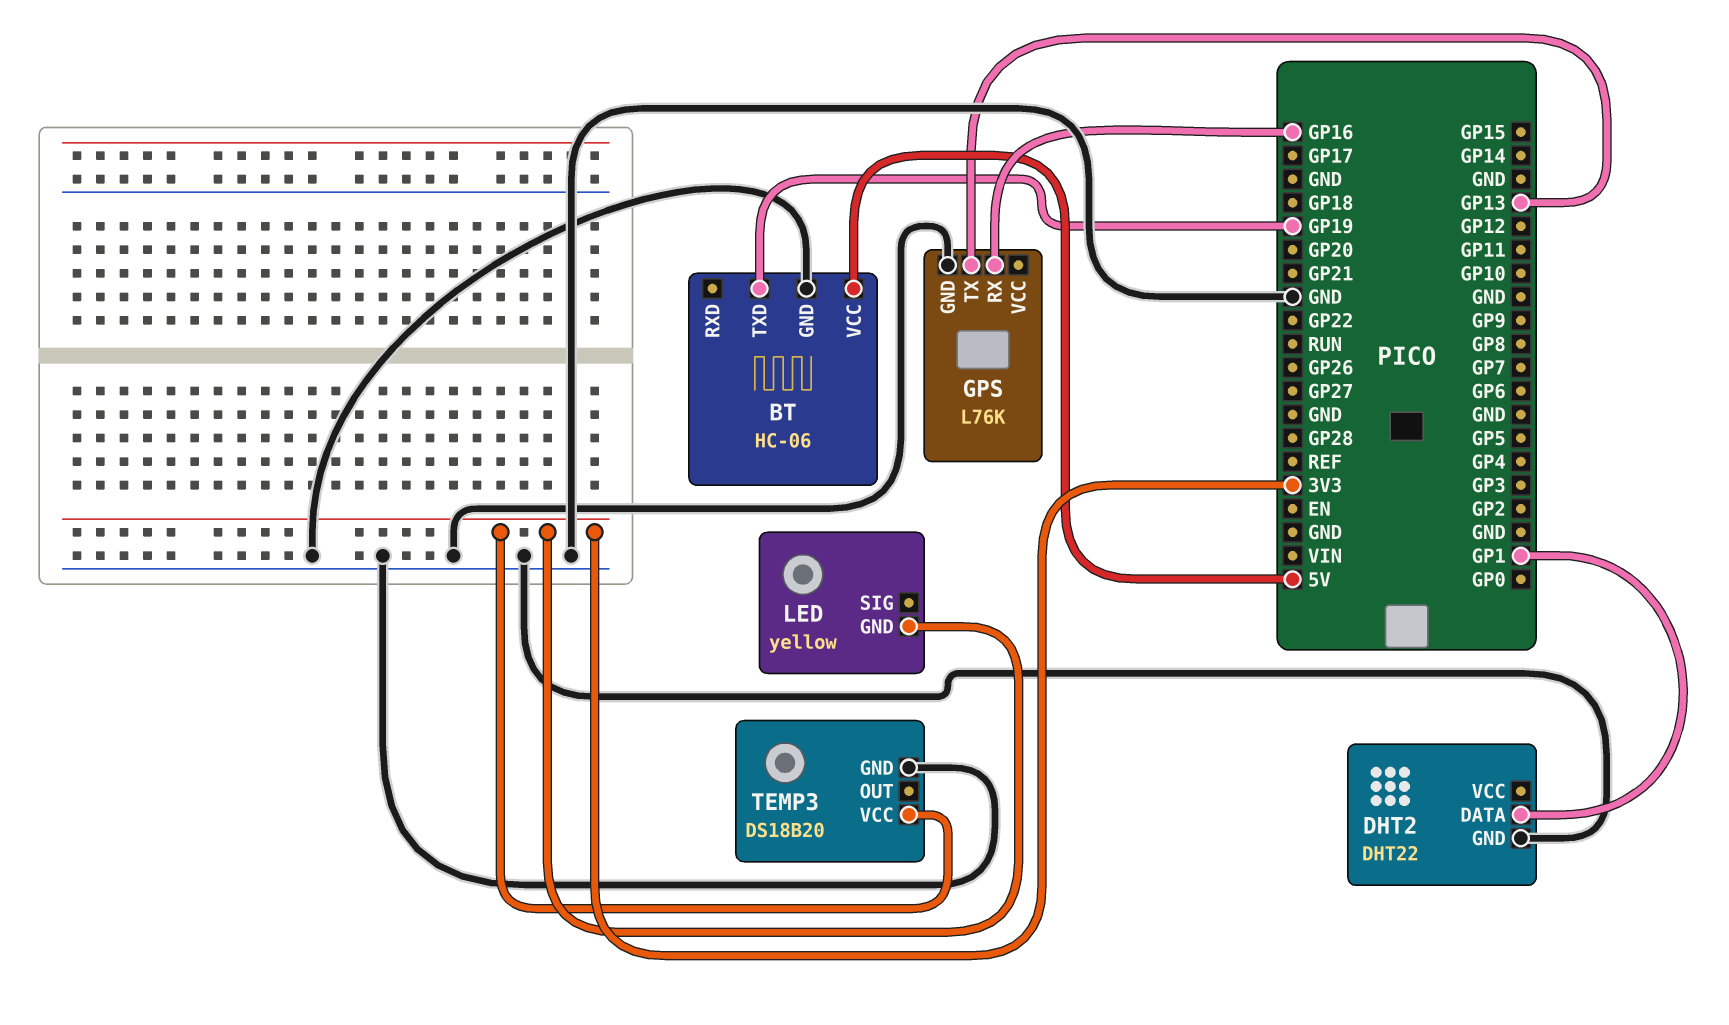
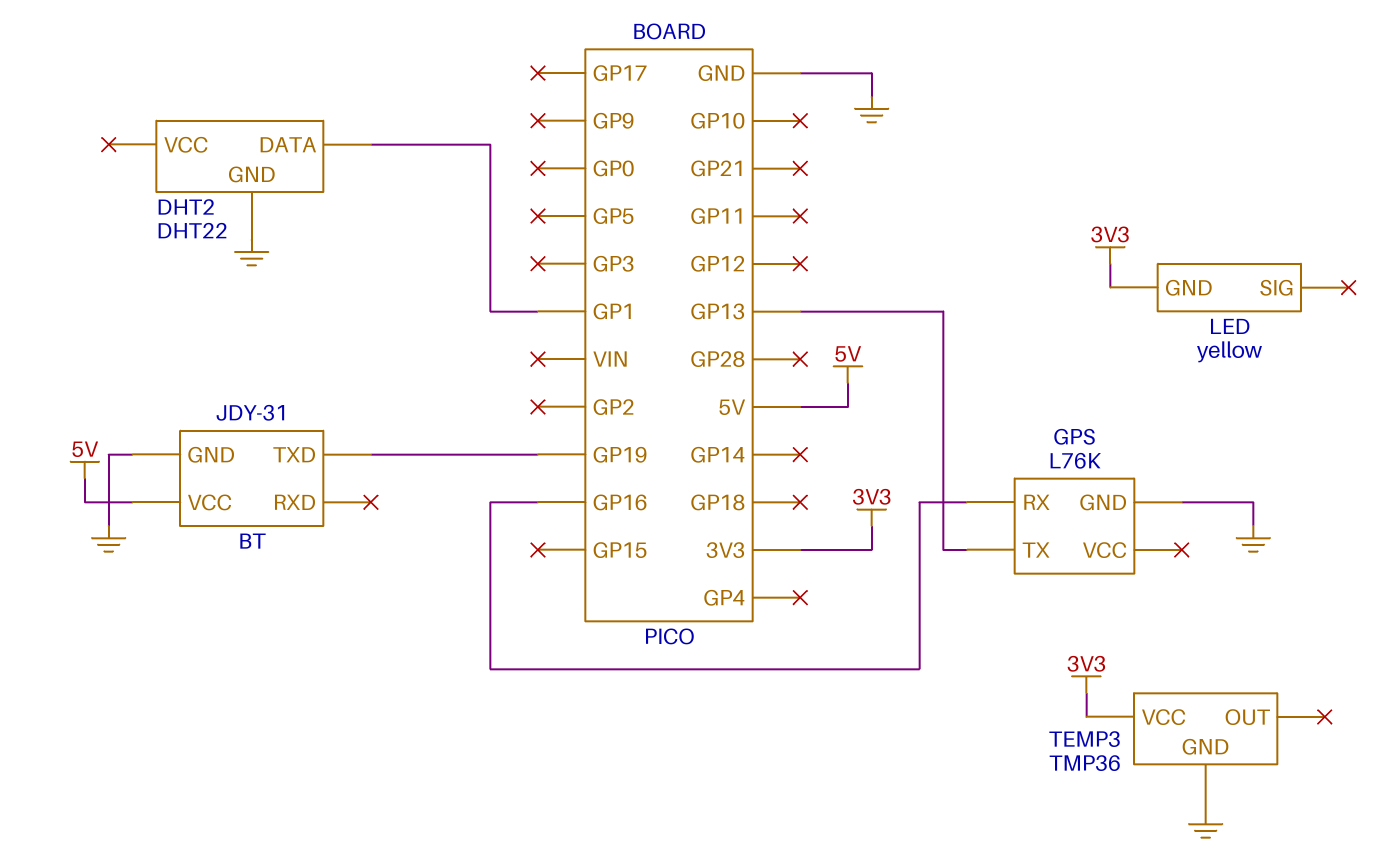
BT: HC-06 -> JDY-31
TEMP3: DS18B20 -> TMP36

